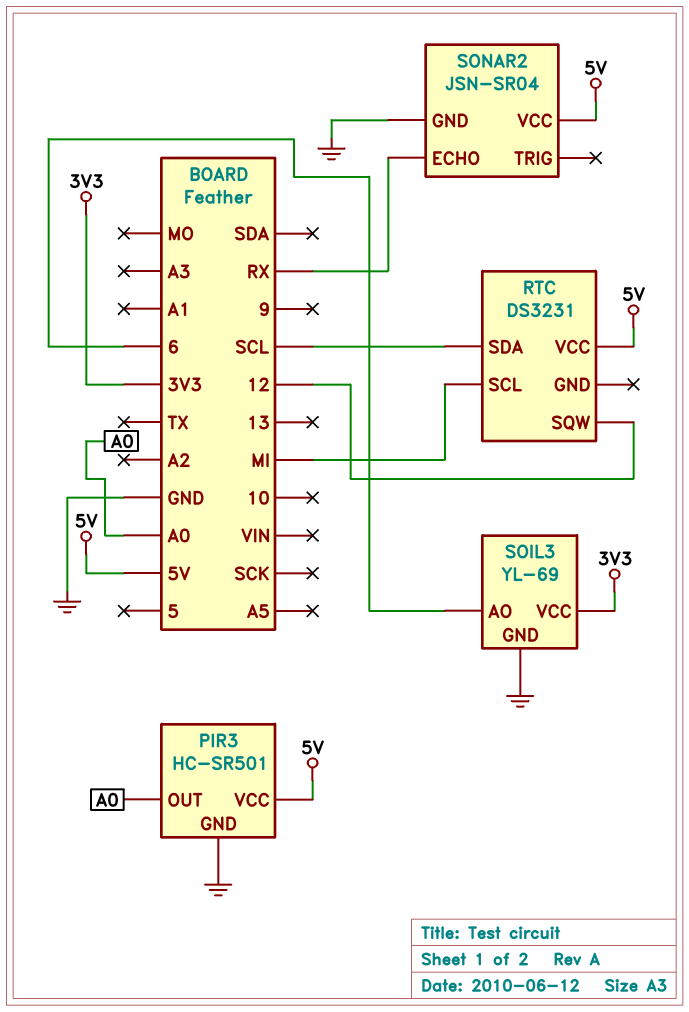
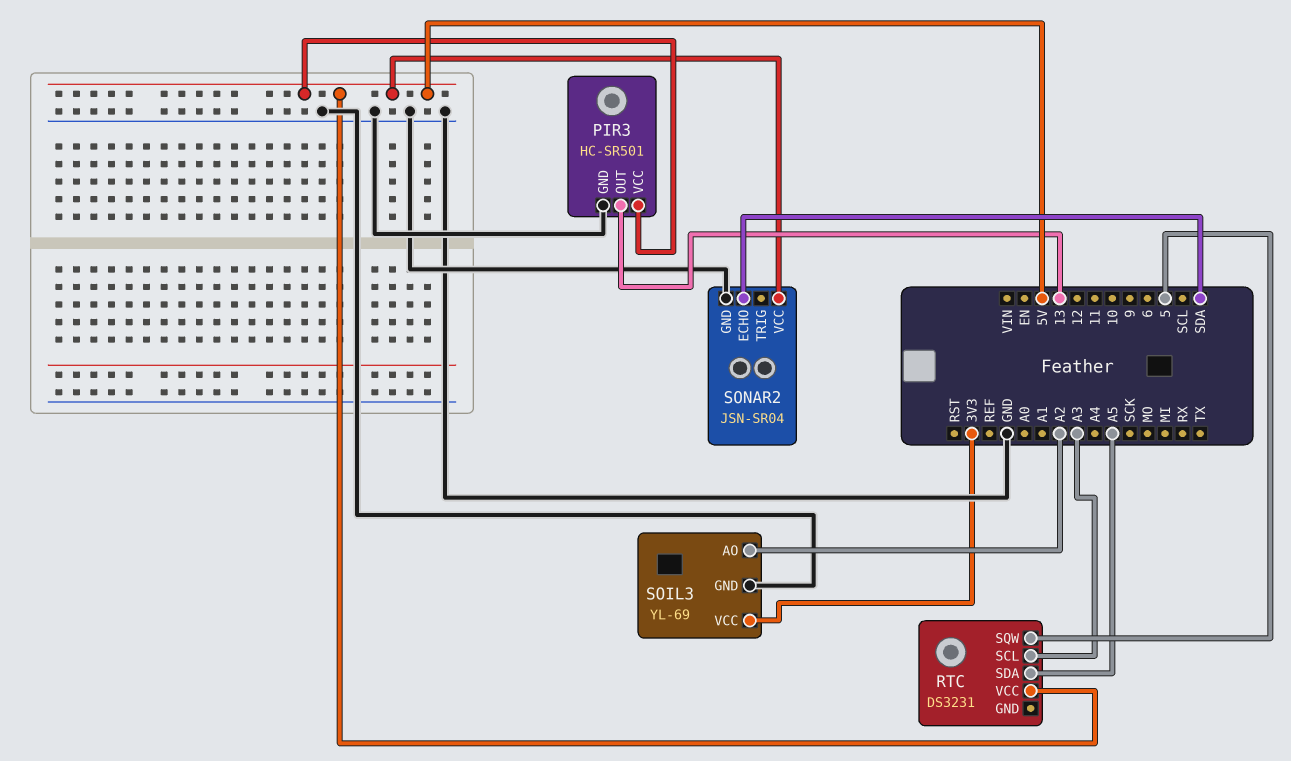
PIR3 pin OUT: A0 -> 13
RTC pin SCL: MI -> A3
RTC pin SDA: SCL -> A5
RTC pin SQW: 12 -> 5
SOIL3 pin AO: 6 -> A2
SONAR2 pin ECHO: RX -> SDA

